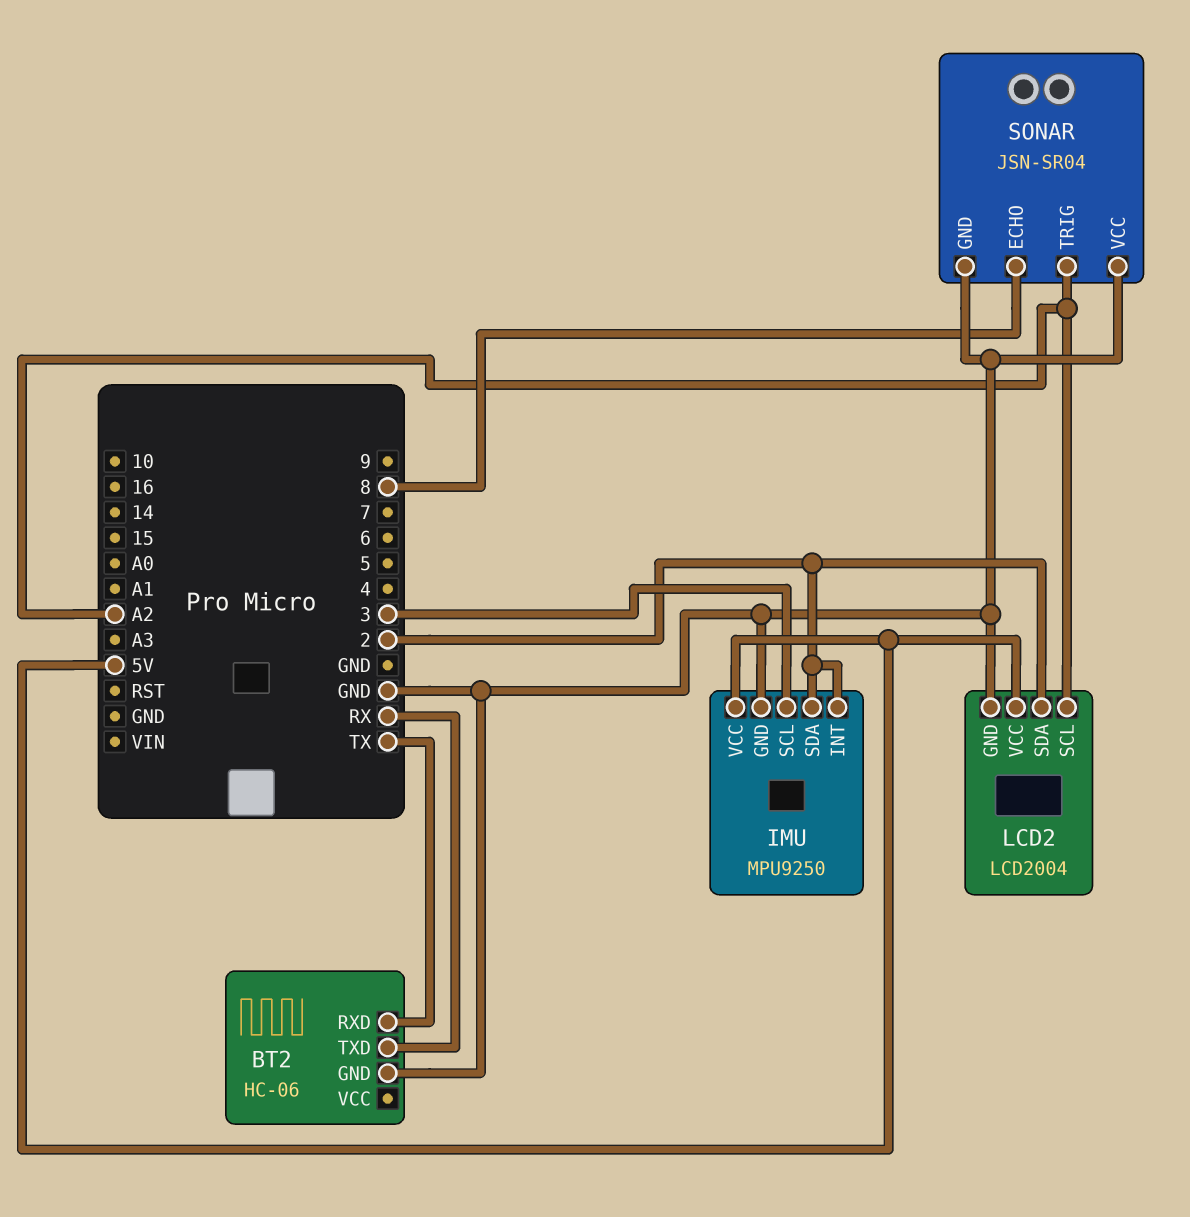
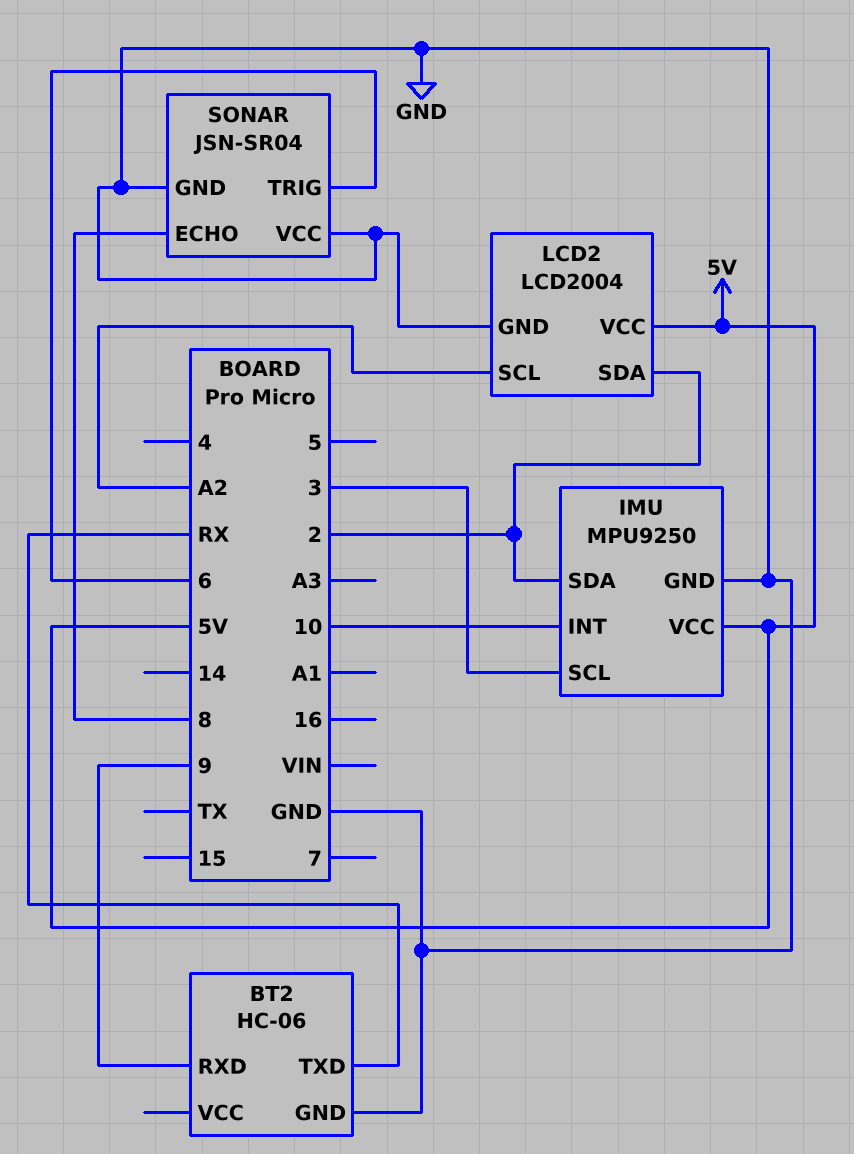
BT2 pin RXD: TX -> 9
IMU pin INT: 2 -> 10
SONAR pin TRIG: A2 -> 6

